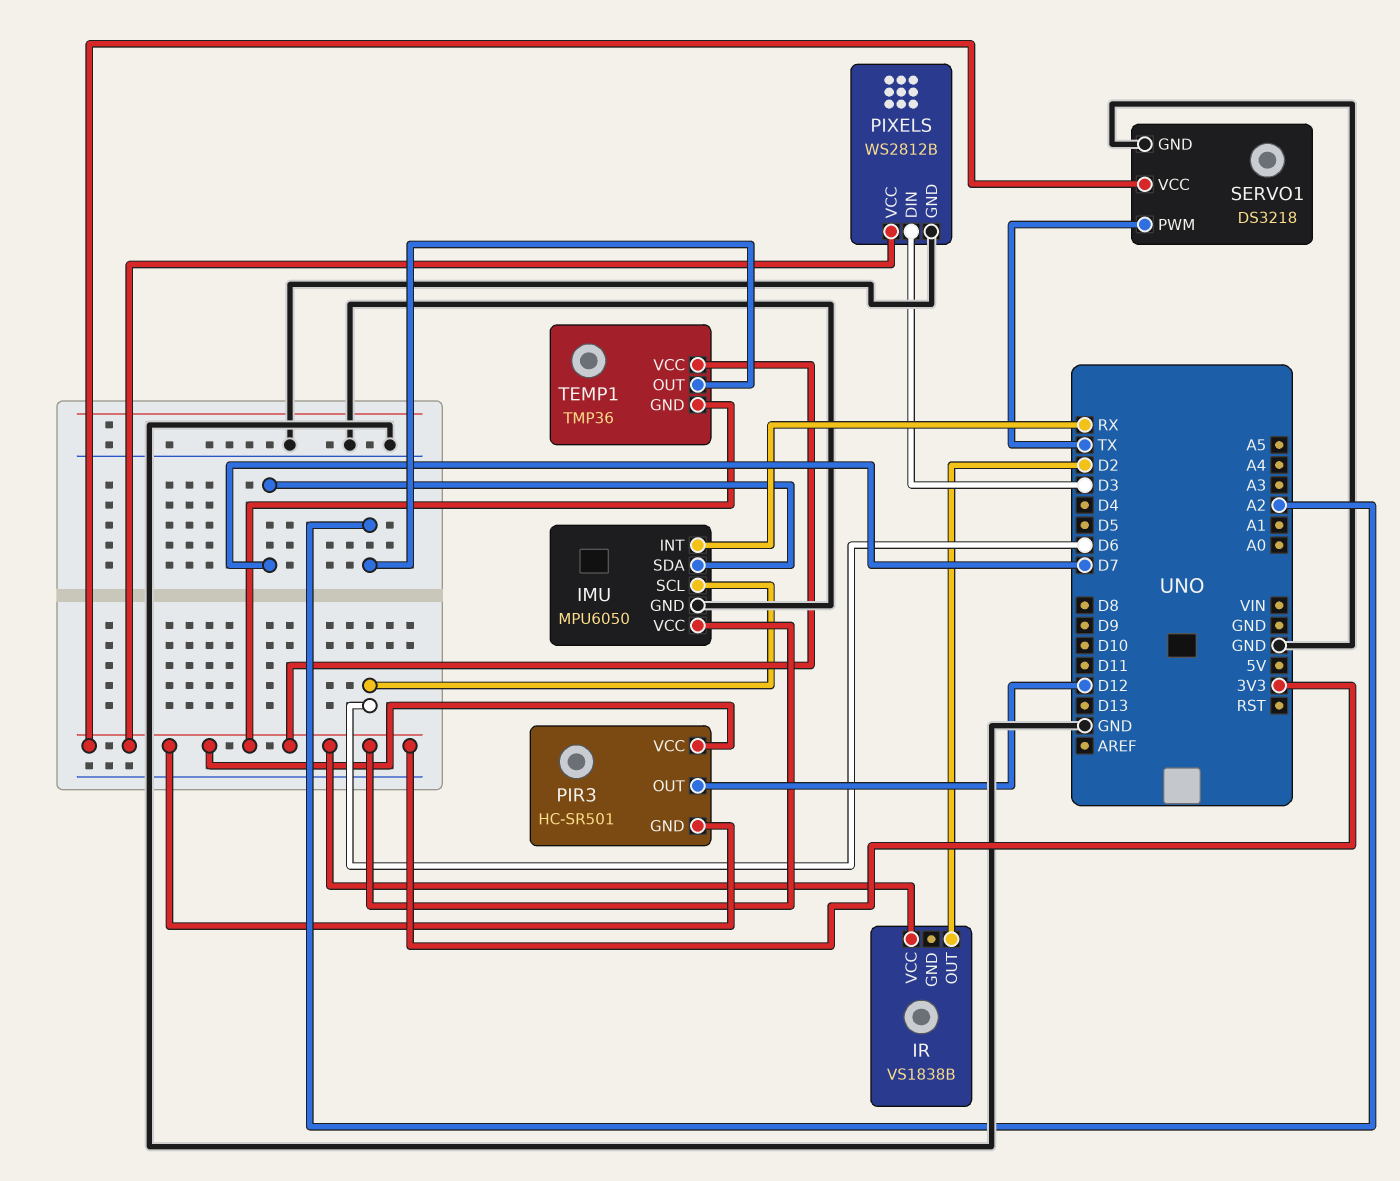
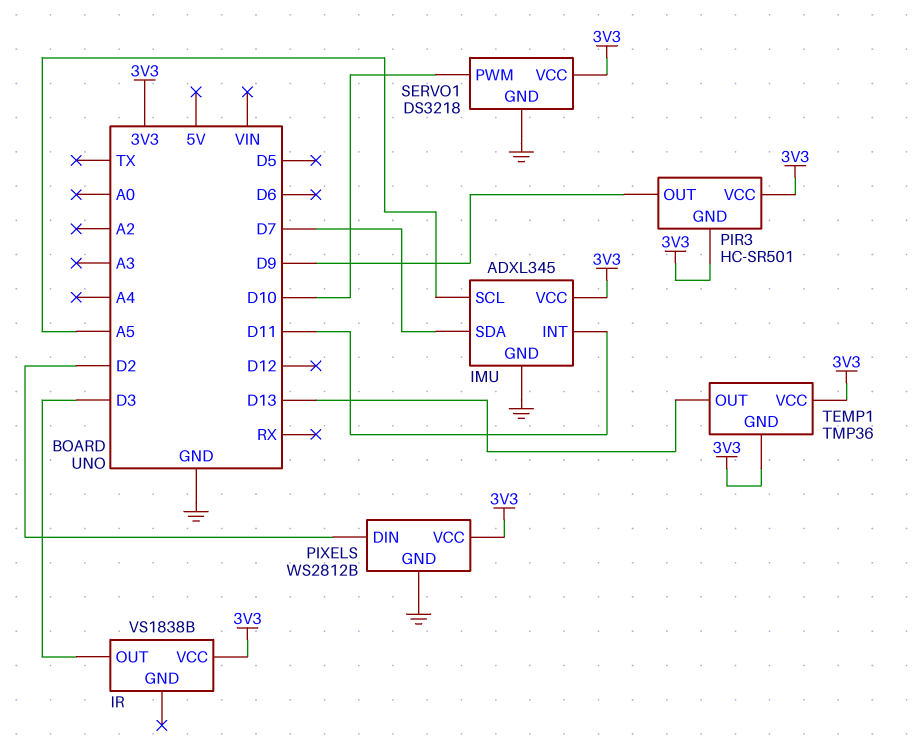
IMU: MPU6050 -> ADXL345
IMU pin INT: RX -> D11
IMU pin SCL: D6 -> A5
IR pin OUT: D2 -> D3
PIR3 pin OUT: D12 -> D9
PIXELS pin DIN: D3 -> D2
SERVO1 pin PWM: TX -> D10
TEMP1 pin OUT: A2 -> D13

